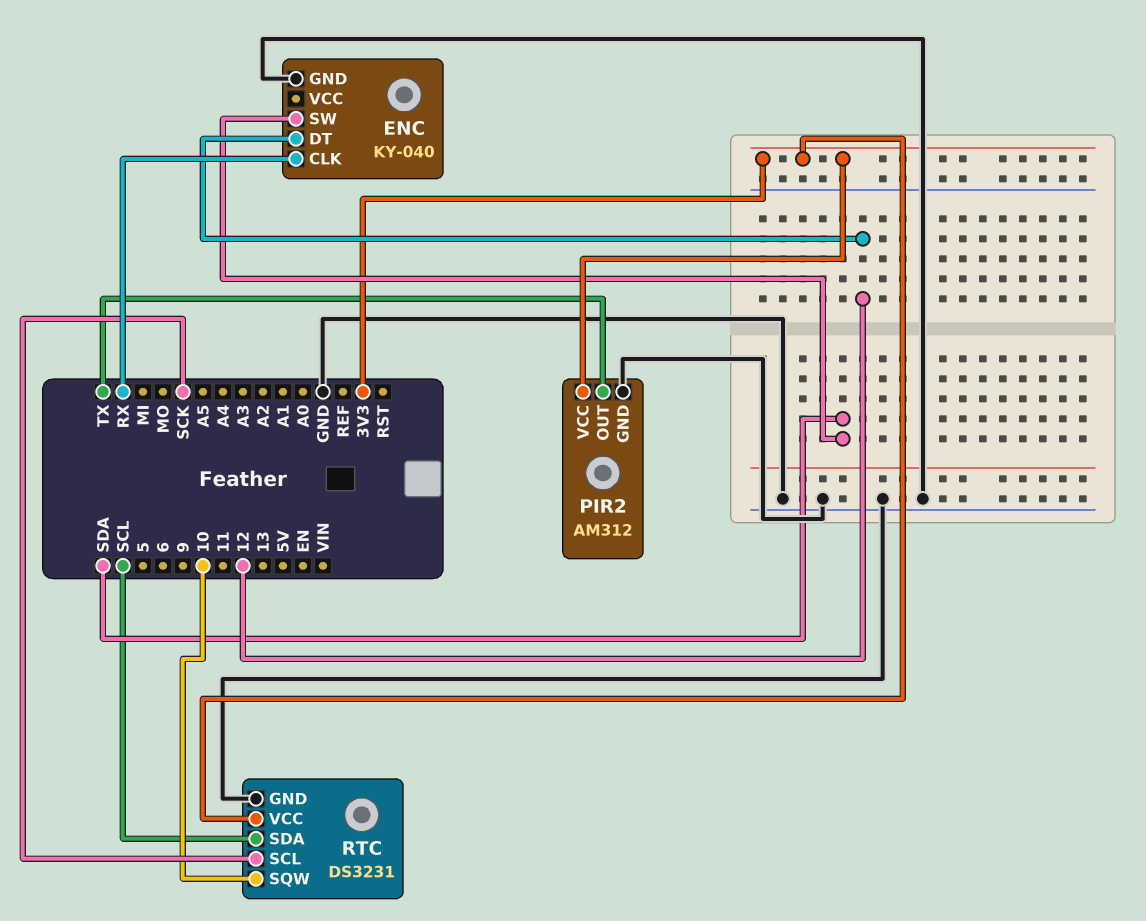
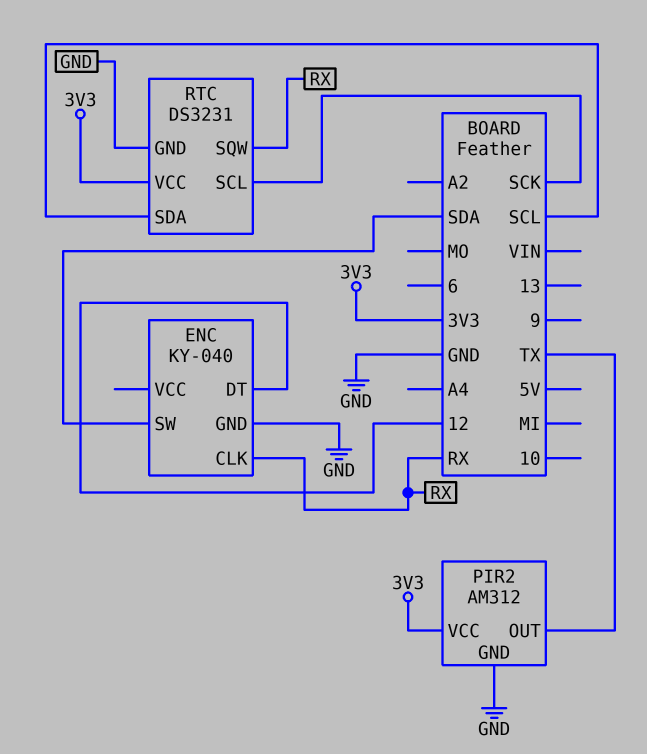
RTC pin SQW: 10 -> RX

